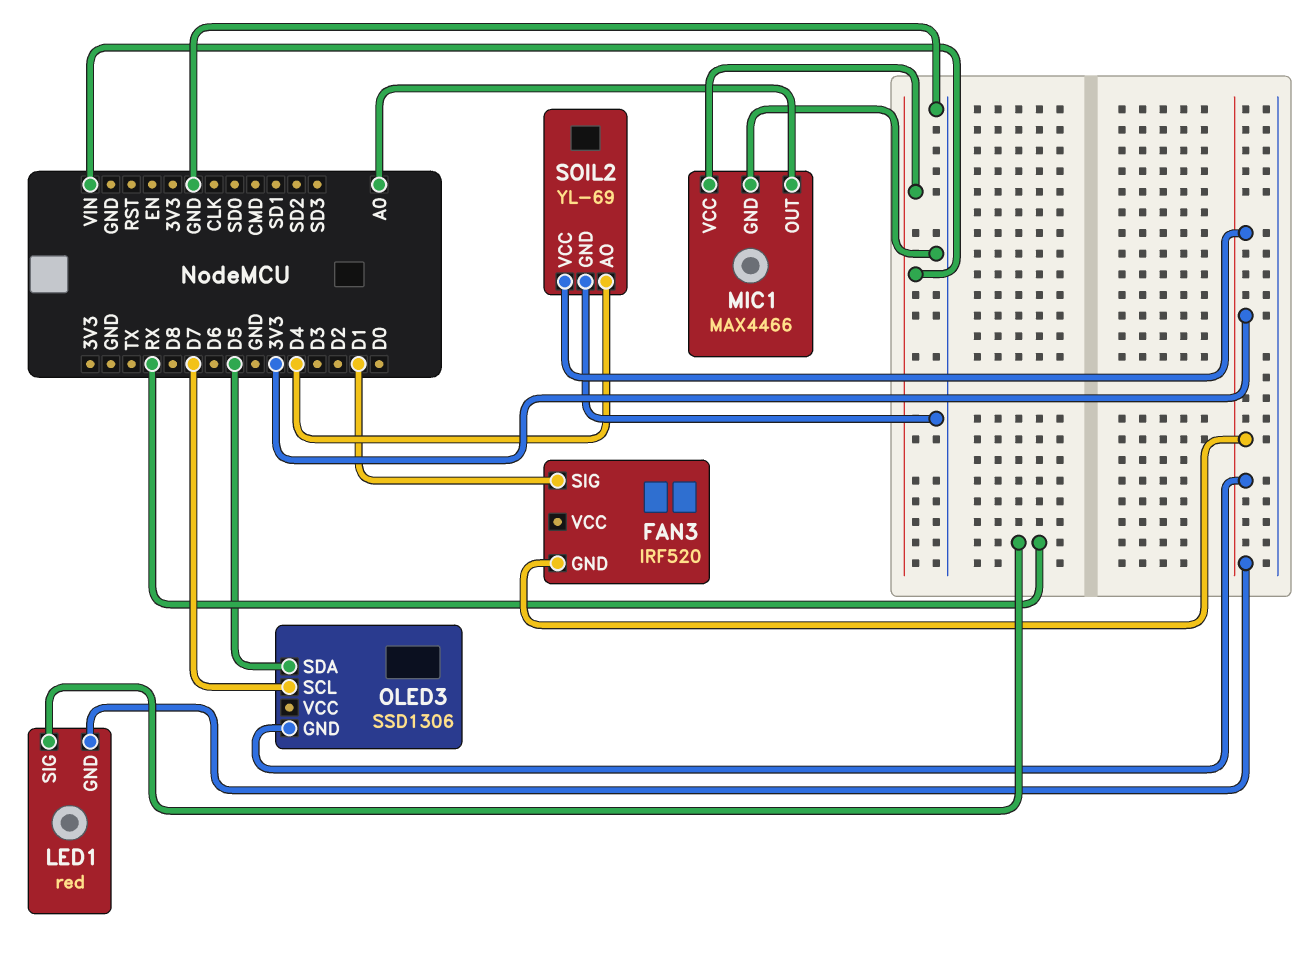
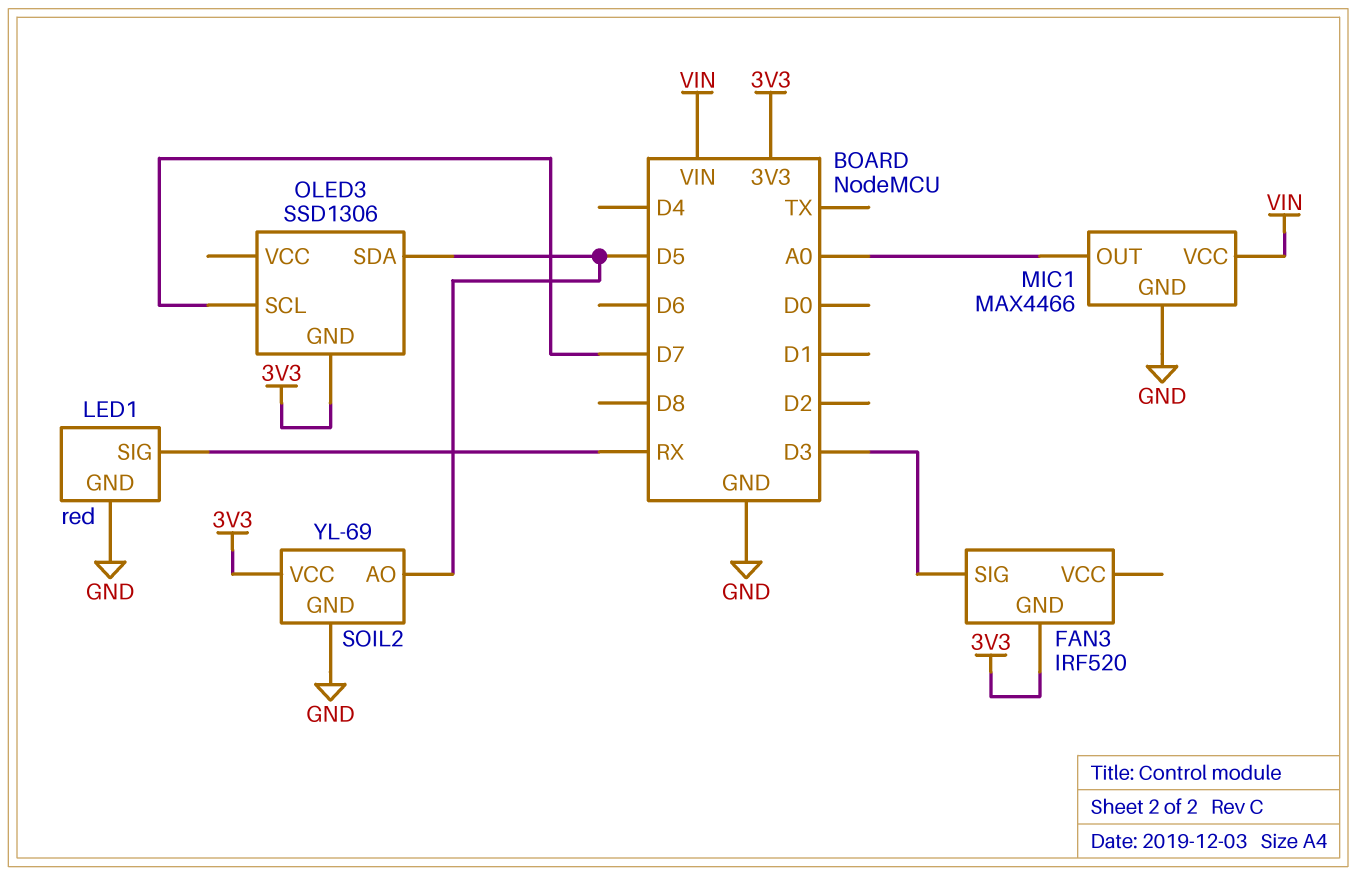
FAN3 pin SIG: D1 -> D3
LED1 pin GND: 3V3 -> GND
SOIL2 pin AO: D4 -> D5

